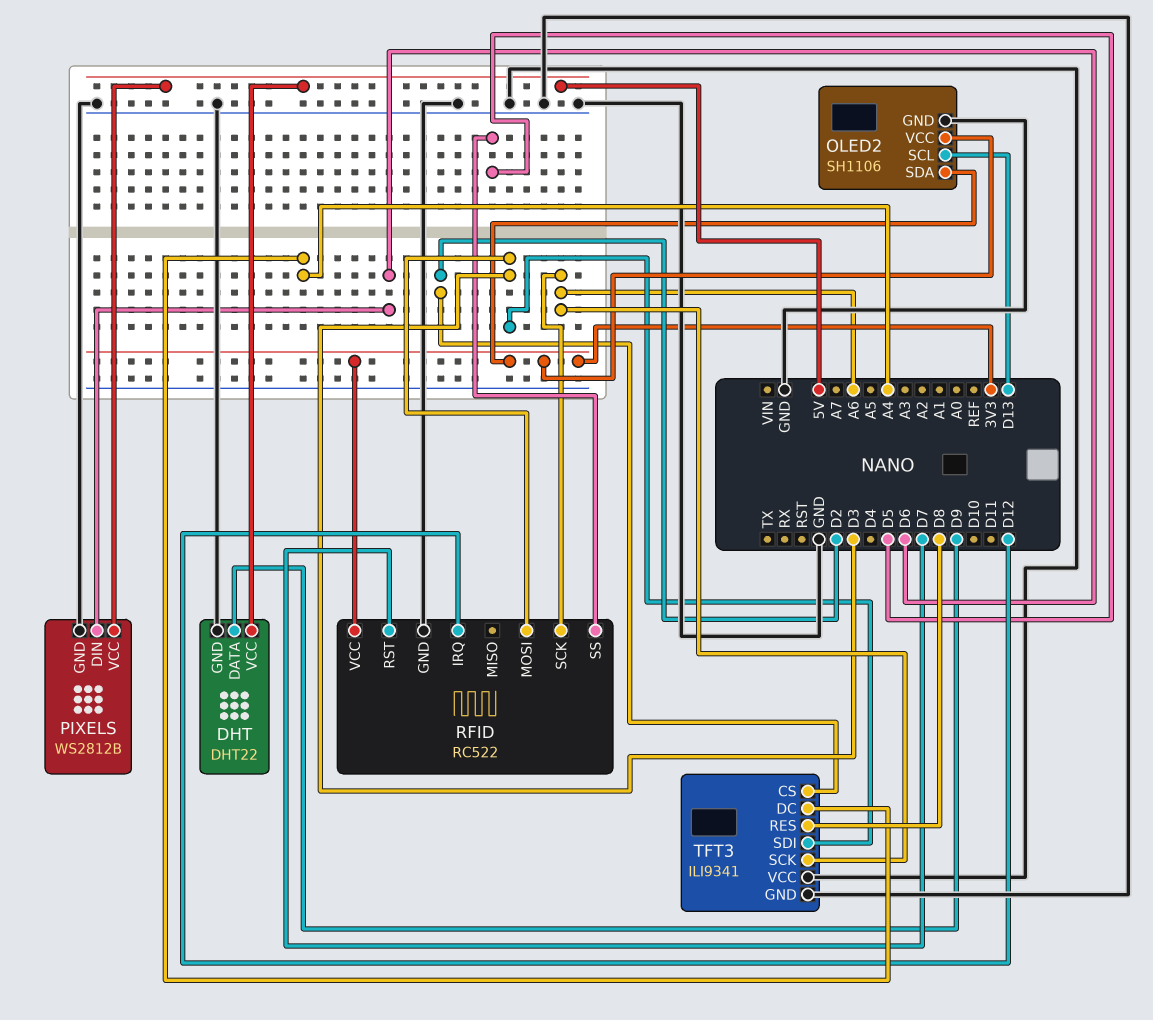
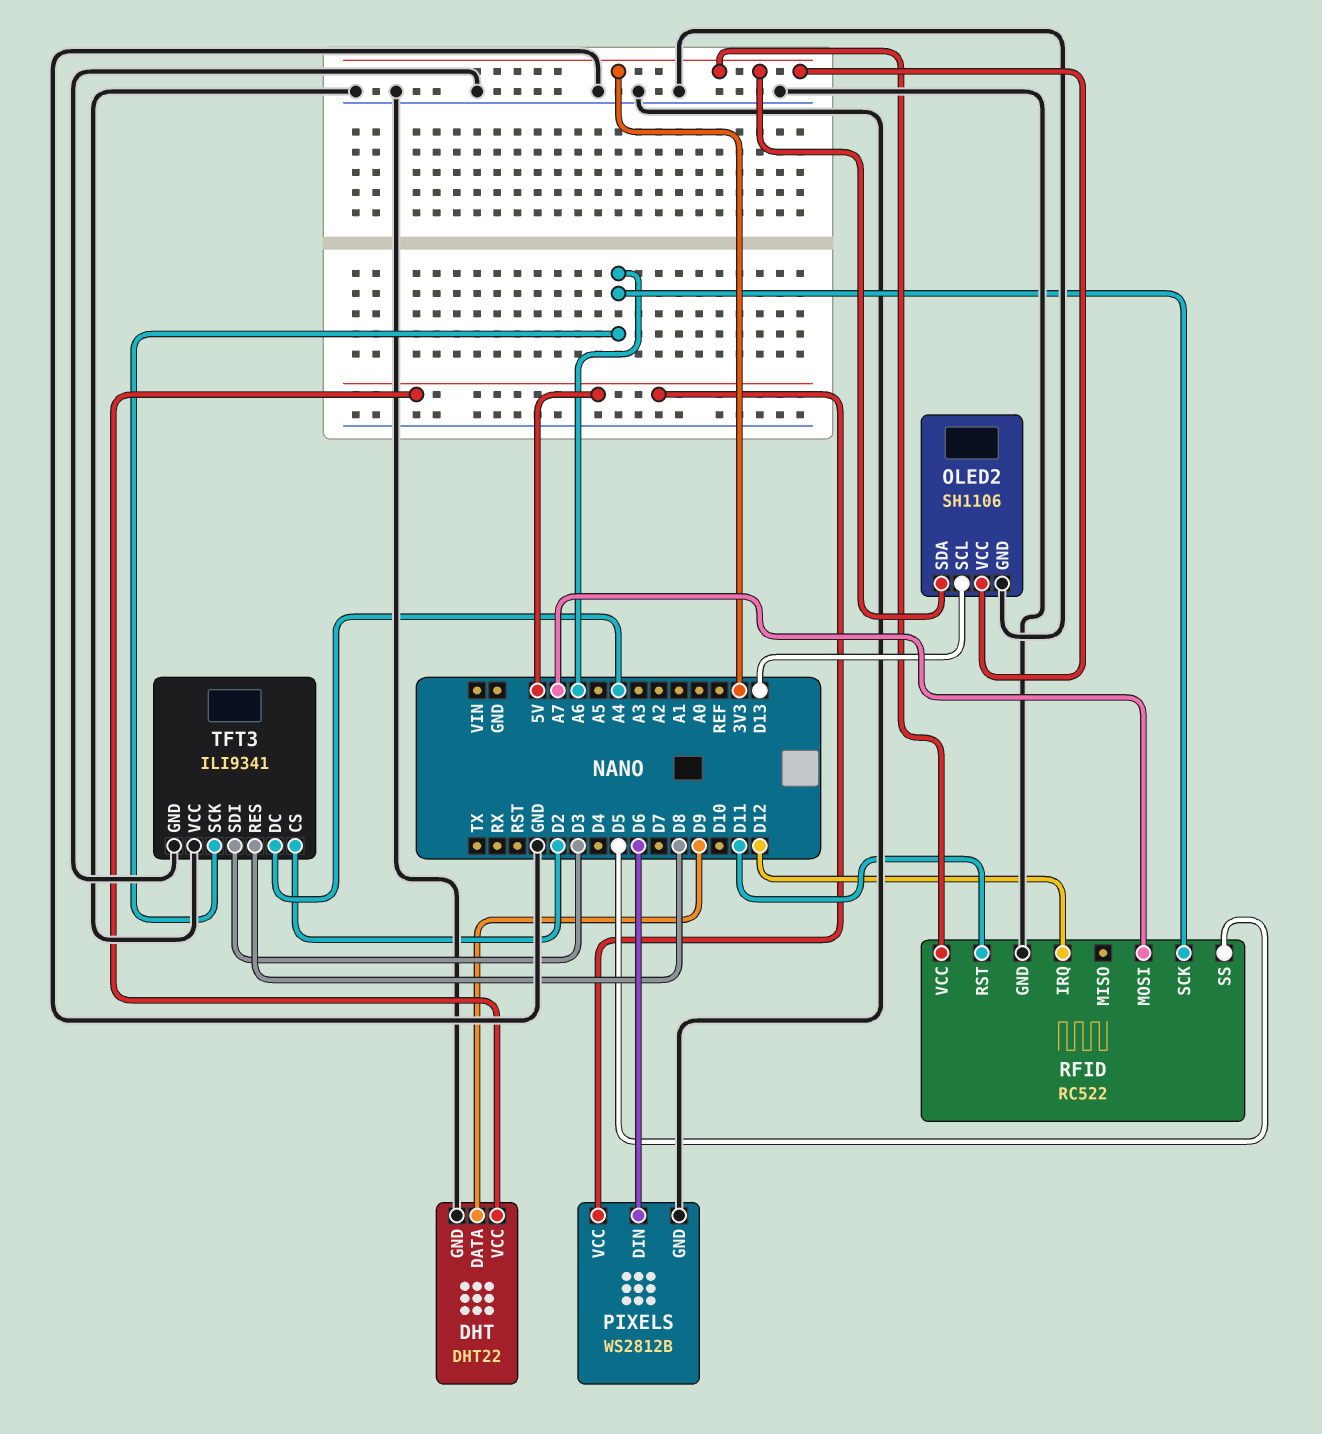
RFID pin MOSI: D3 -> A7
RFID pin RST: D7 -> D11

